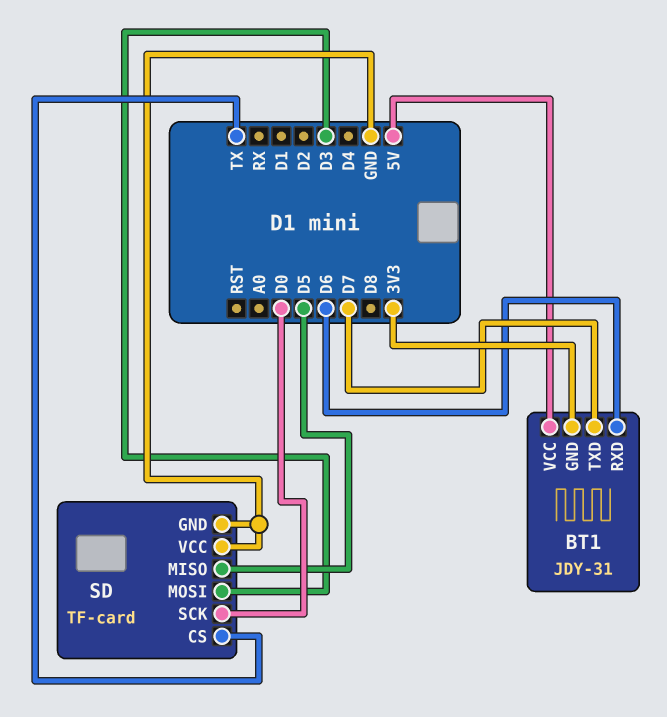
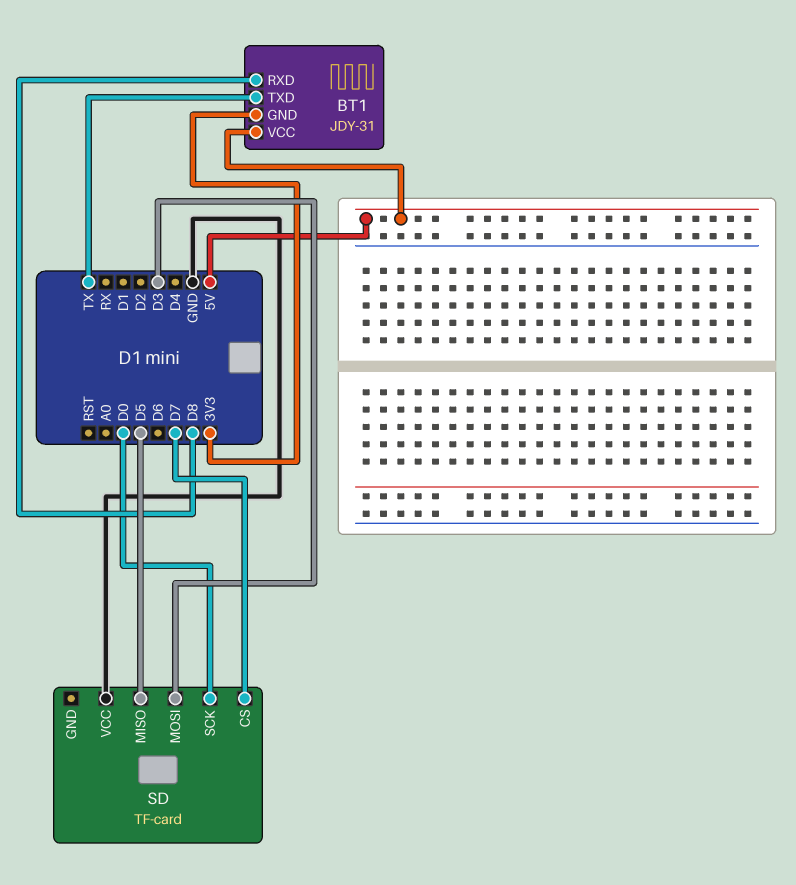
BT1 pin RXD: D6 -> D8
BT1 pin TXD: D7 -> TX
SD pin CS: TX -> D7
SD pin GND: GND -> none

